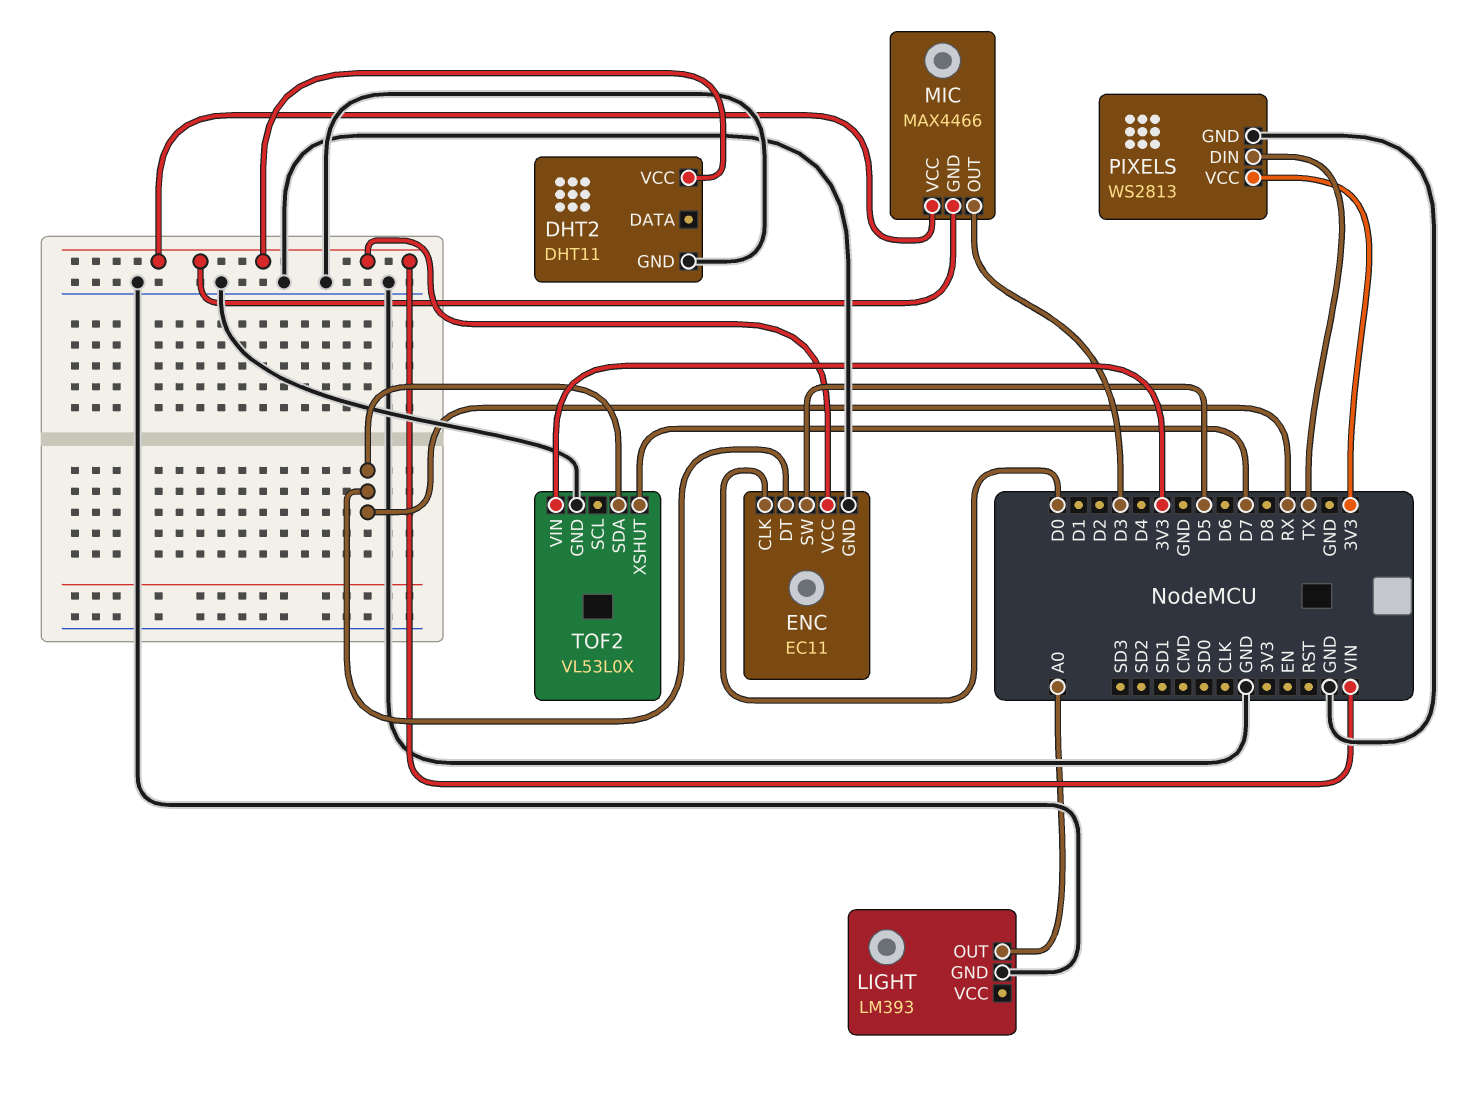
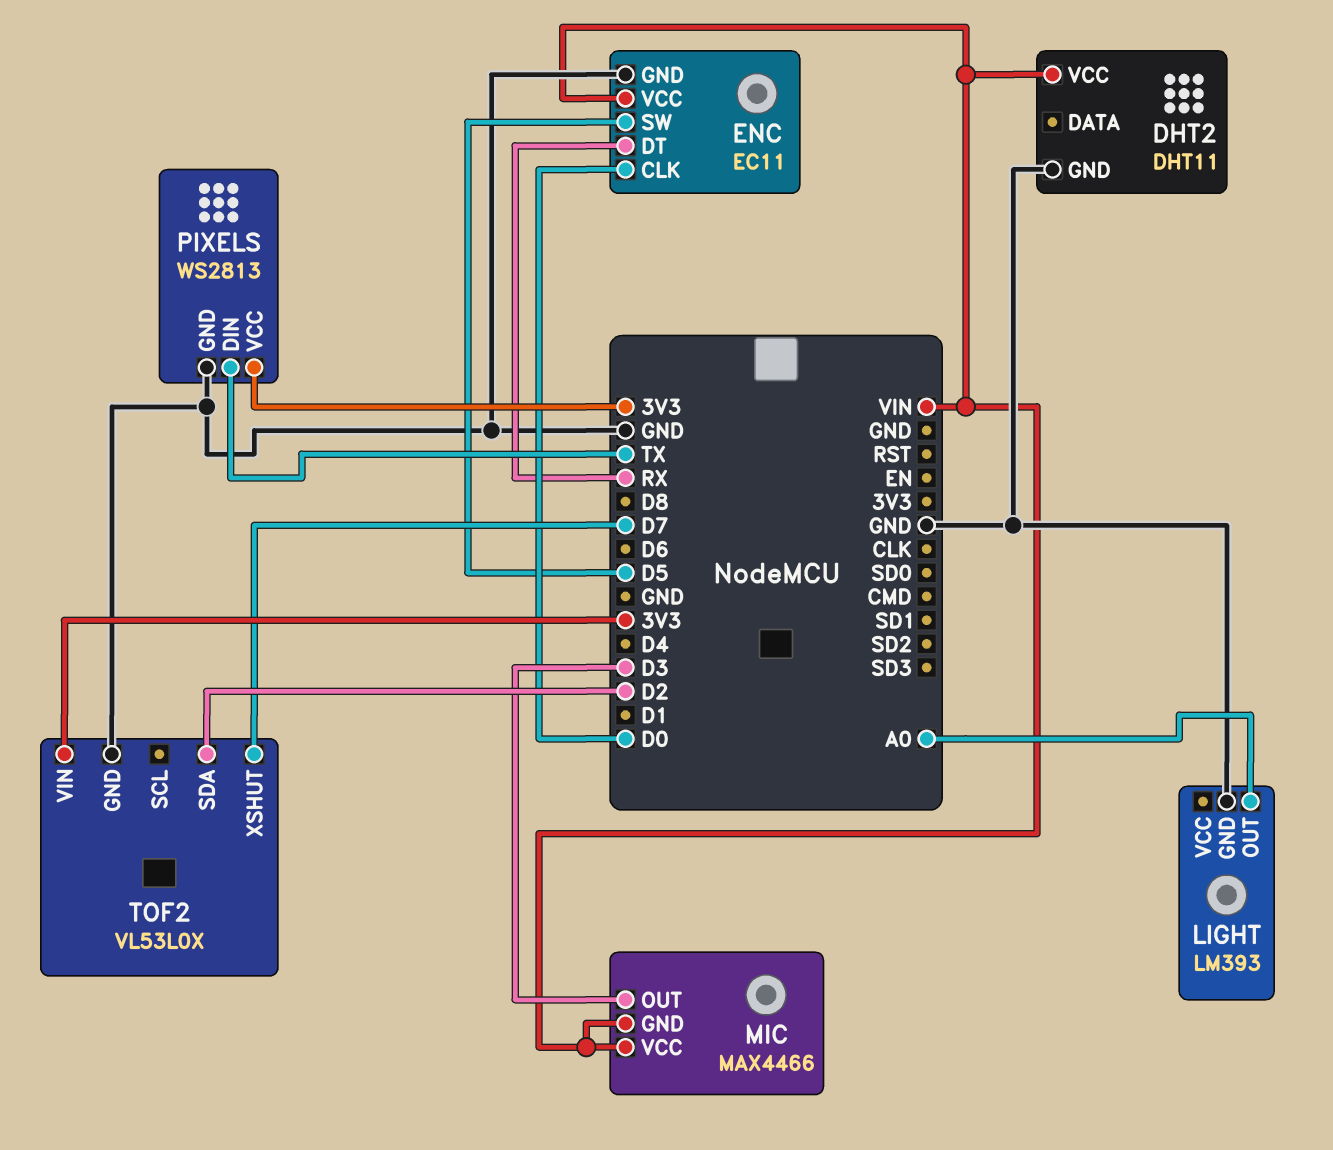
TOF2 pin SDA: RX -> D2

